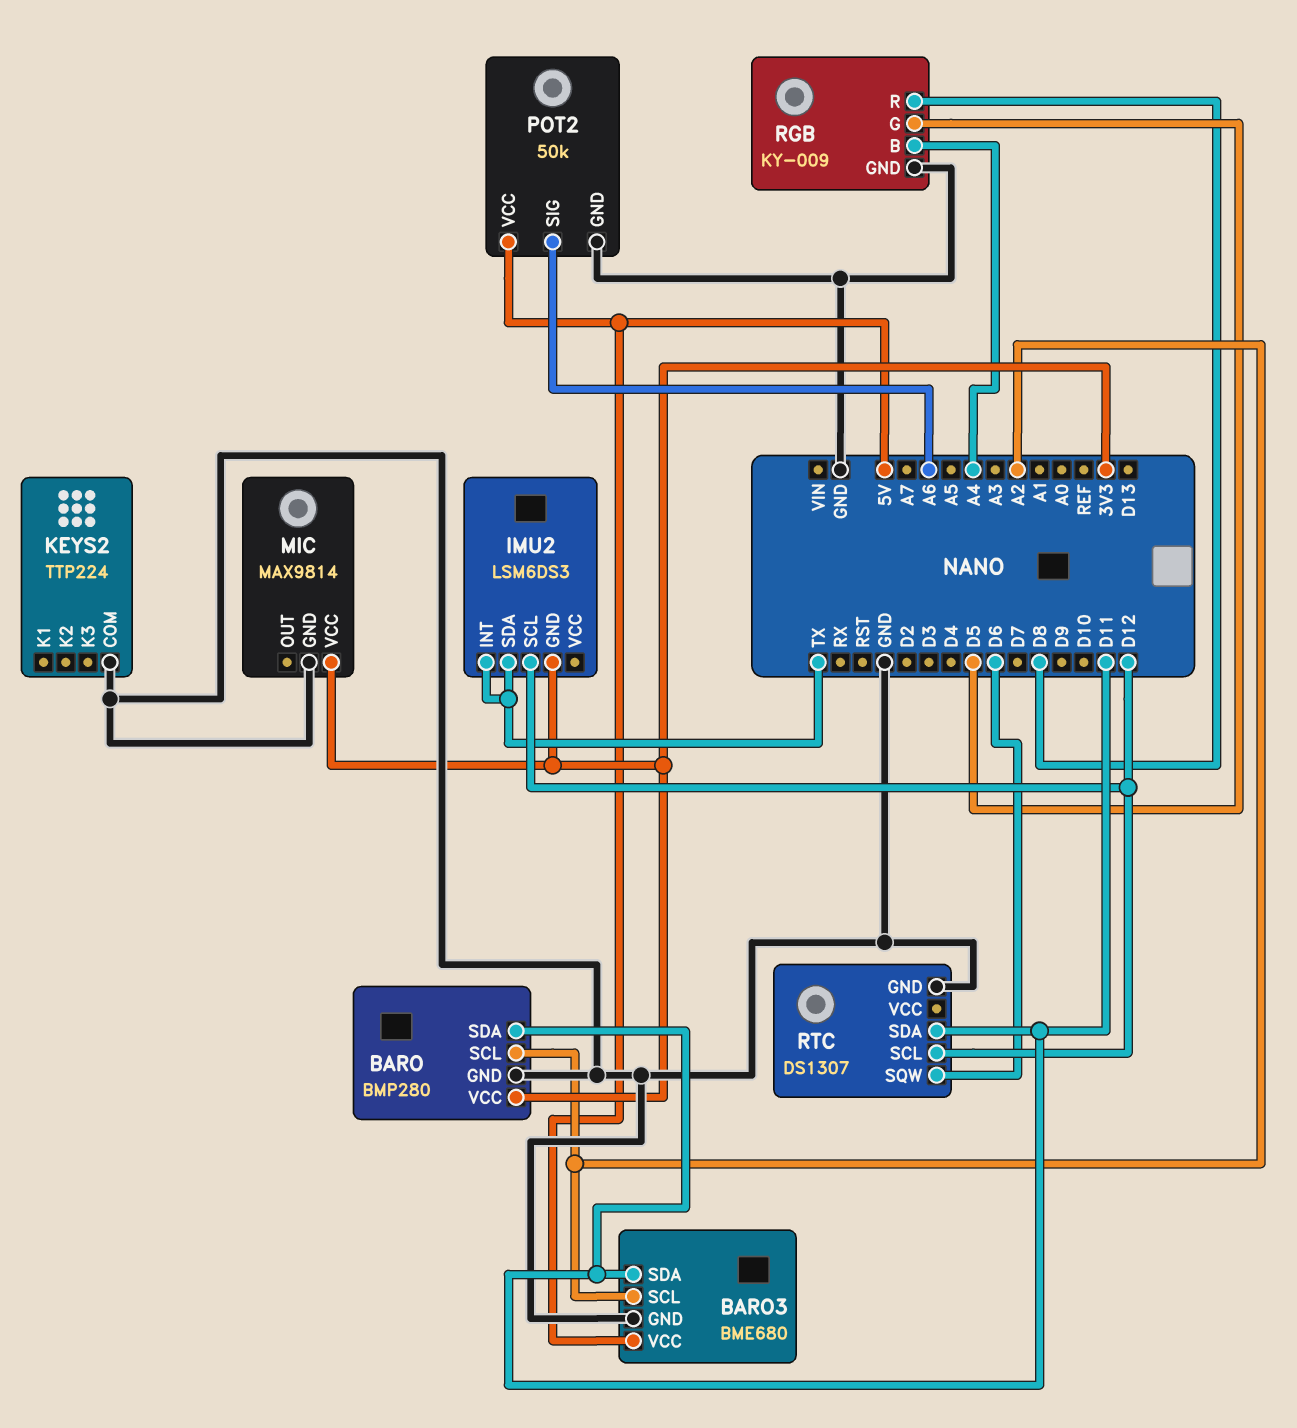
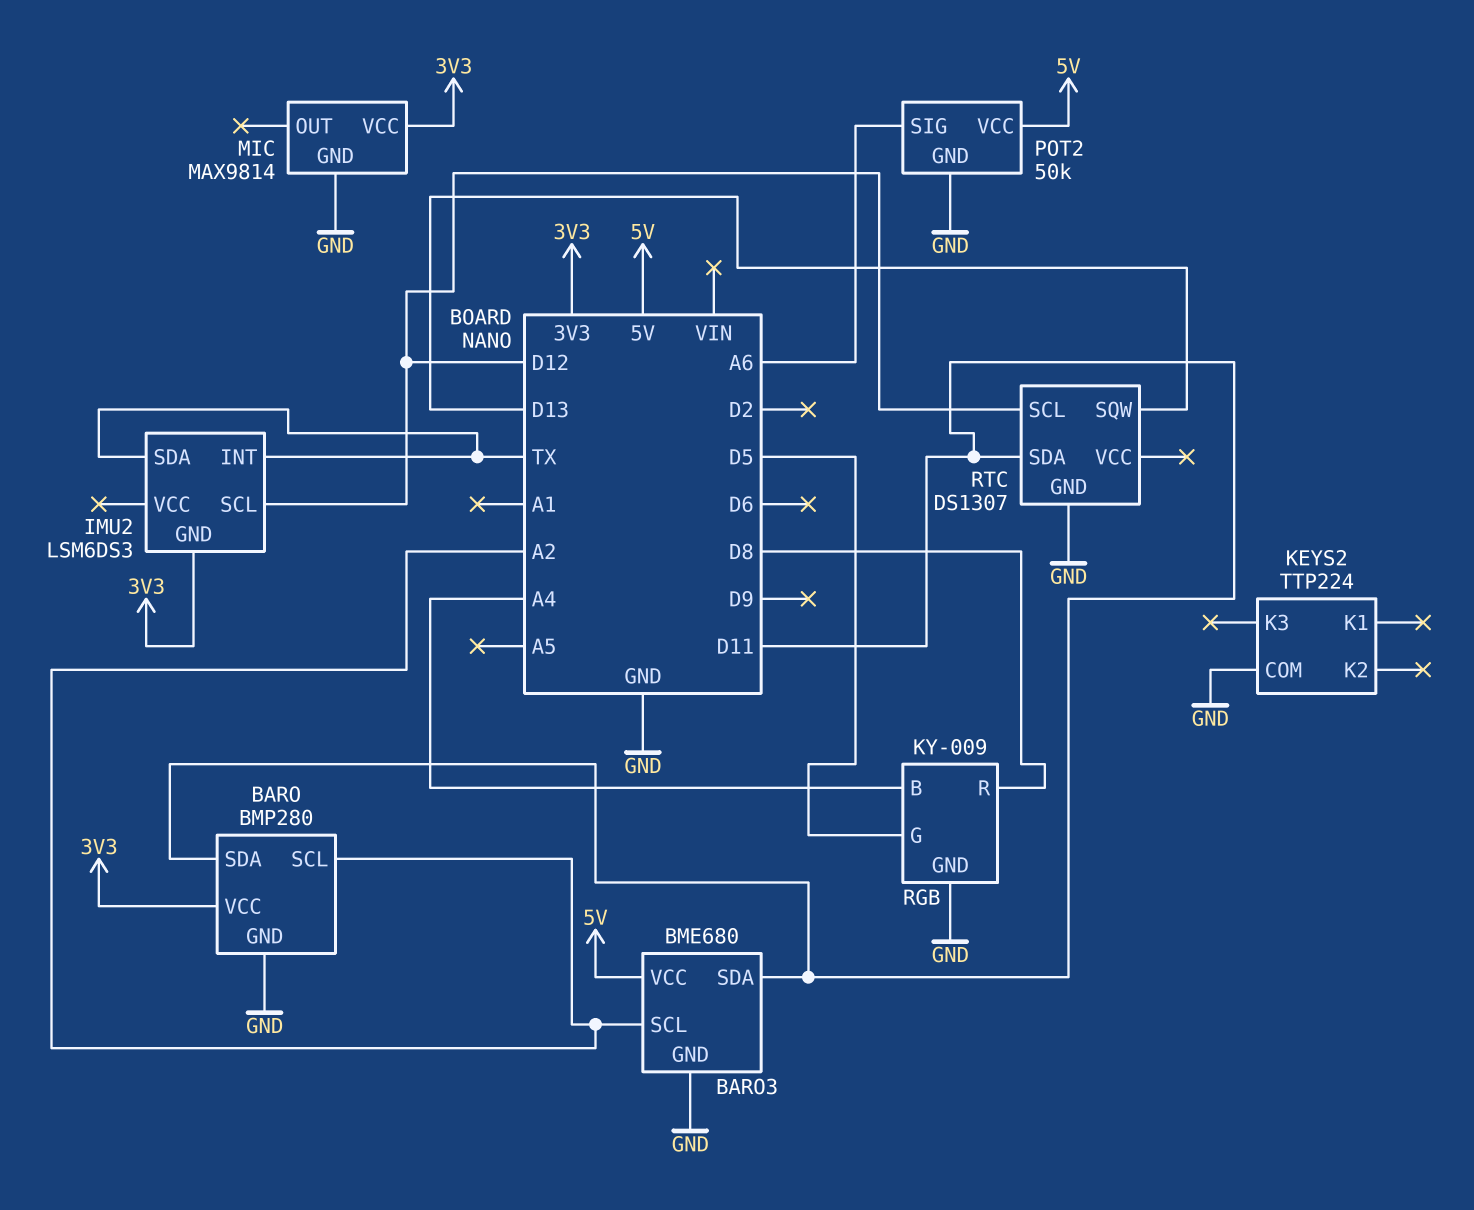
RTC pin SQW: D6 -> D13

